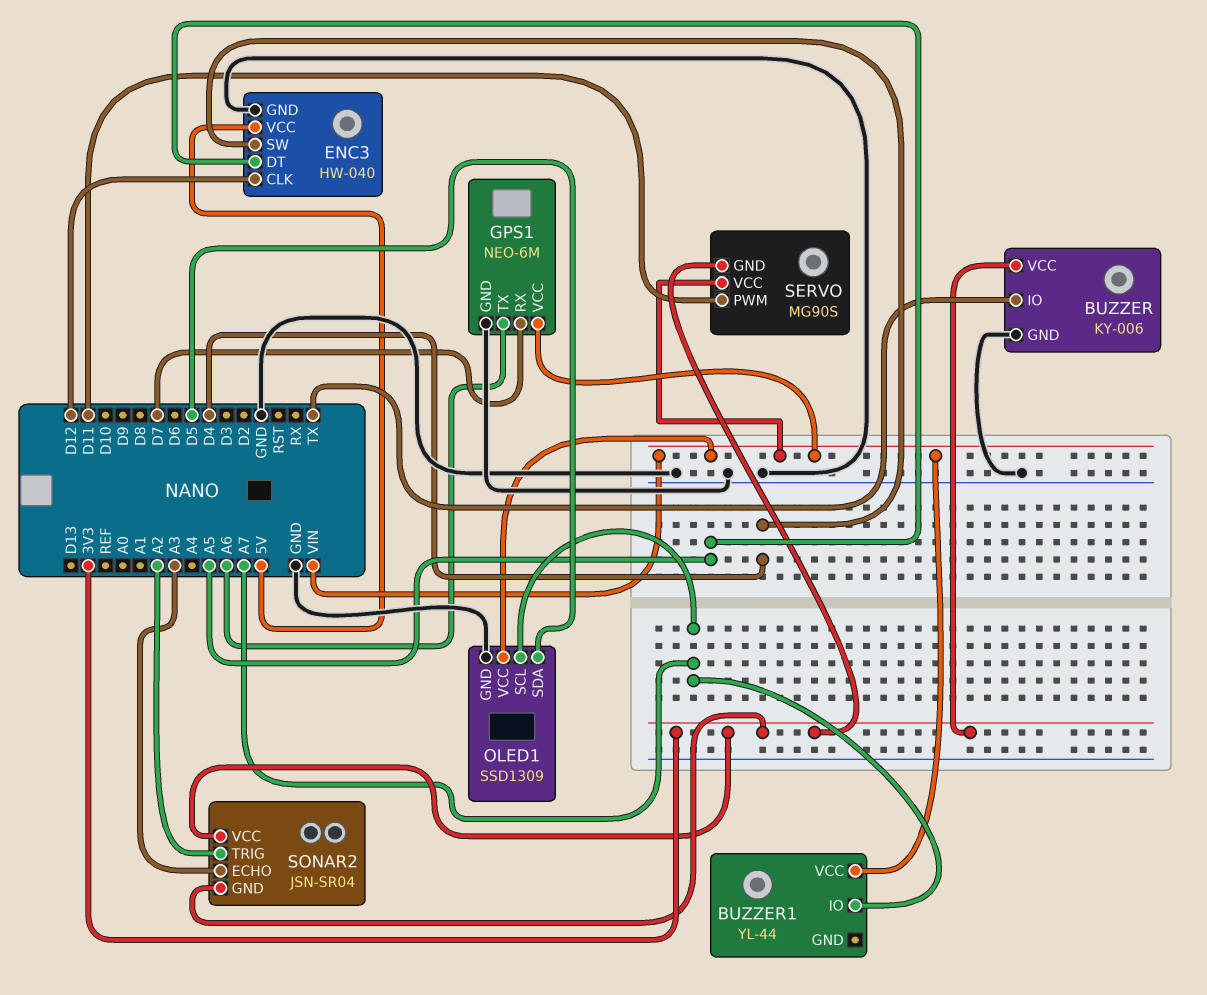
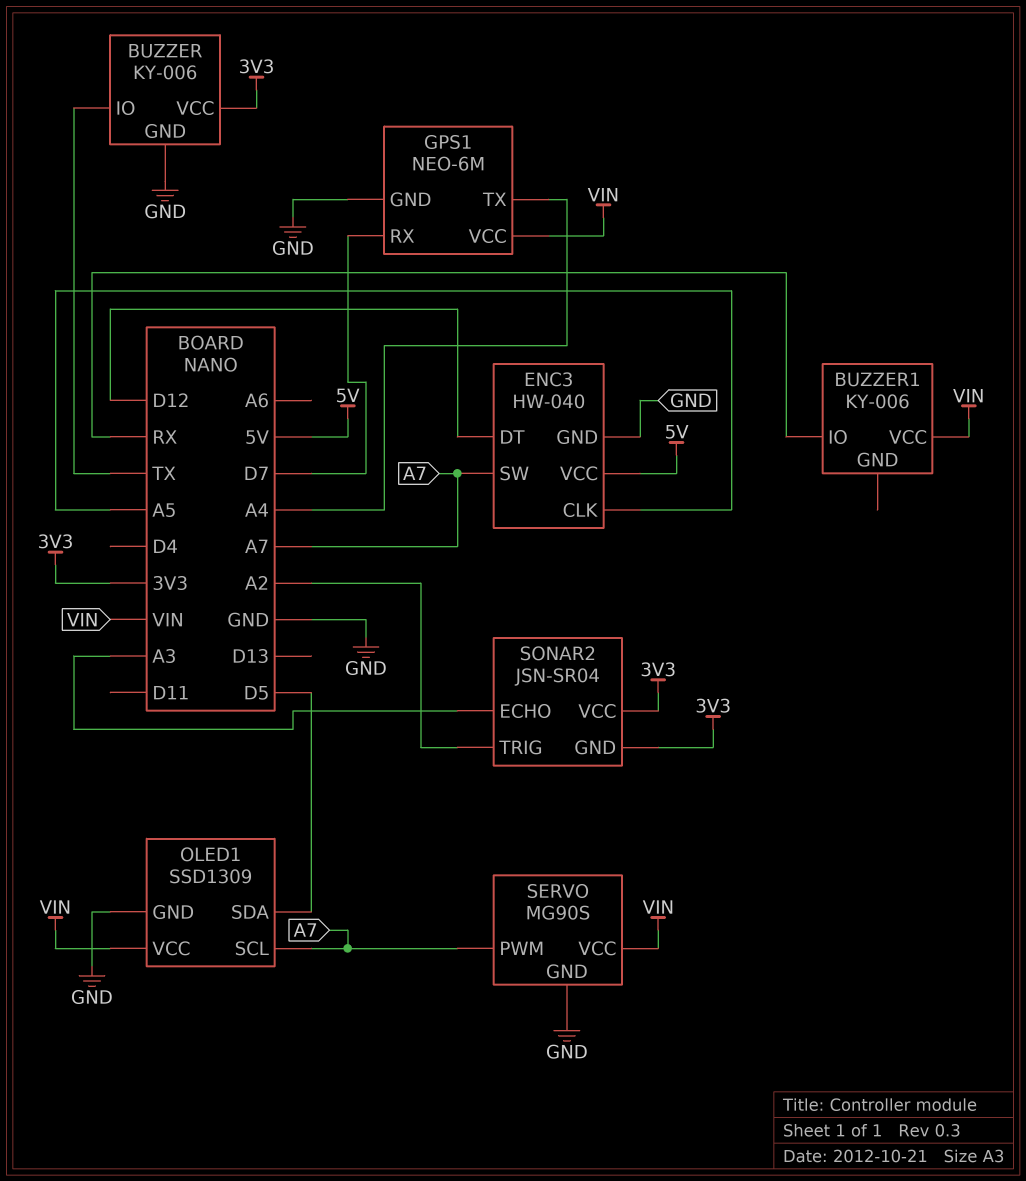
BUZZER1: YL-44 -> KY-006
BUZZER1 pin IO: A7 -> RX
ENC3 pin CLK: D12 -> A5
ENC3 pin DT: A5 -> D12
ENC3 pin SW: D4 -> A7
GPS1 pin TX: A6 -> A4
SERVO pin GND: 3V3 -> GND
SERVO pin PWM: D11 -> A7

